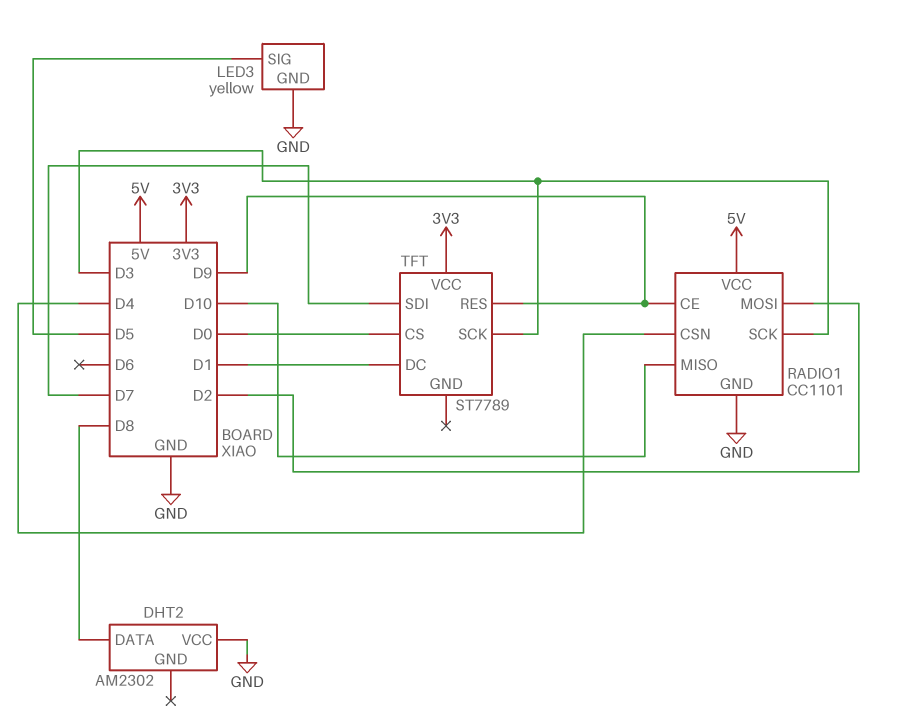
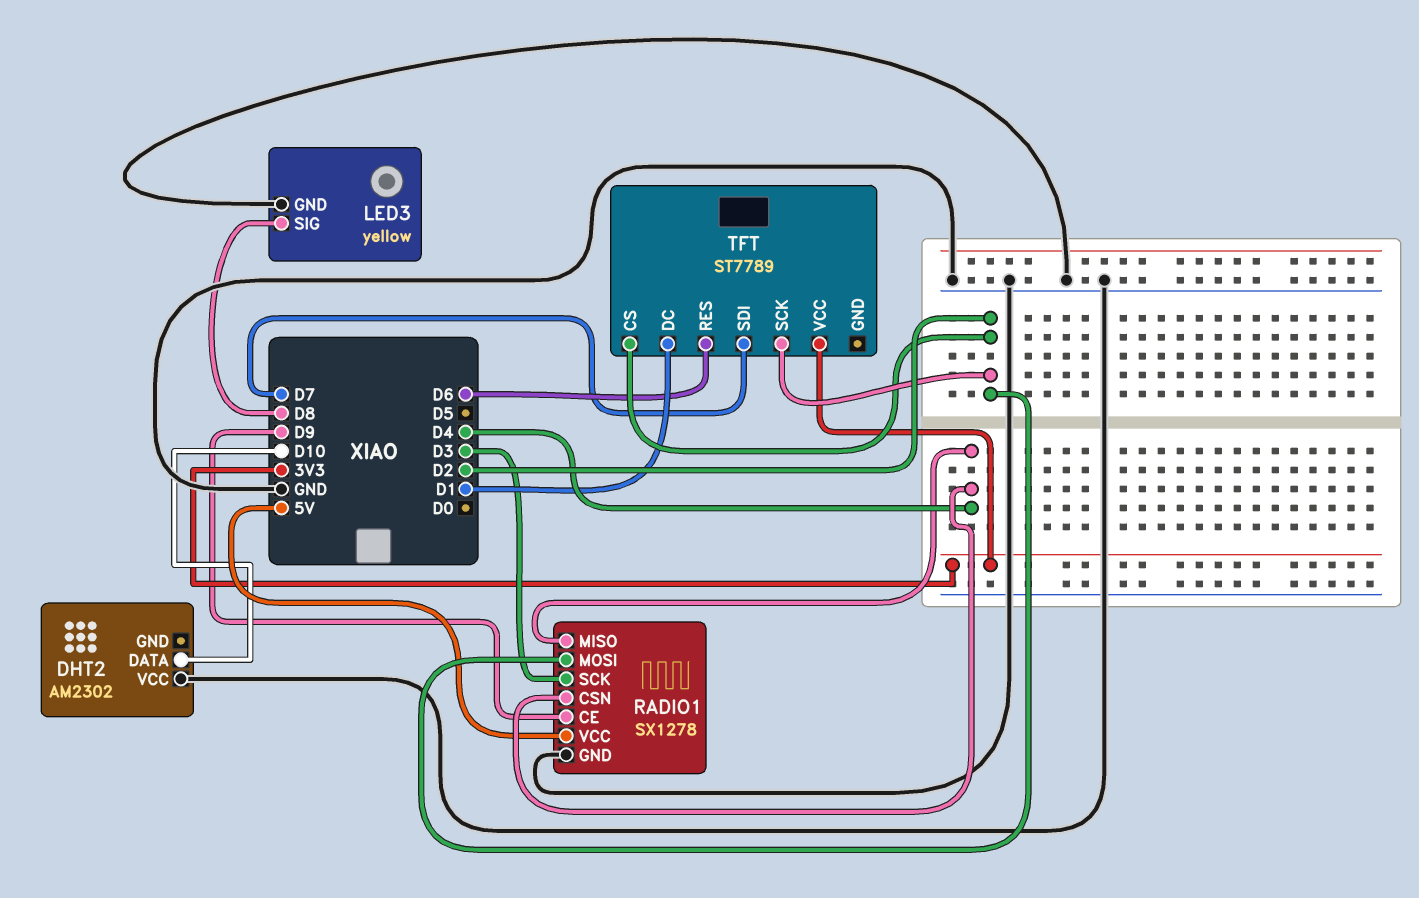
DHT2 pin DATA: D8 -> D10
LED3 pin SIG: D5 -> D8
RADIO1: CC1101 -> SX1278
RADIO1 pin MISO: D10 -> D4
TFT pin CS: D0 -> D2
TFT pin RES: D9 -> D6
TFT pin SCK: D3 -> D2

